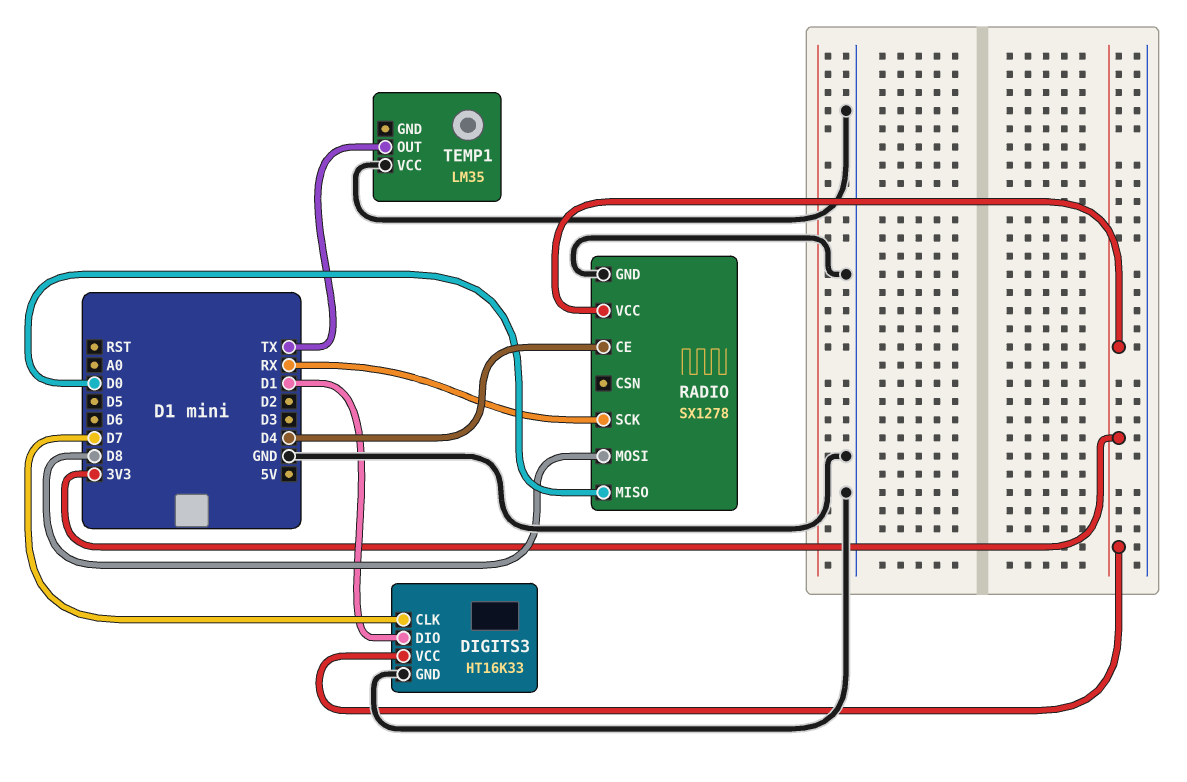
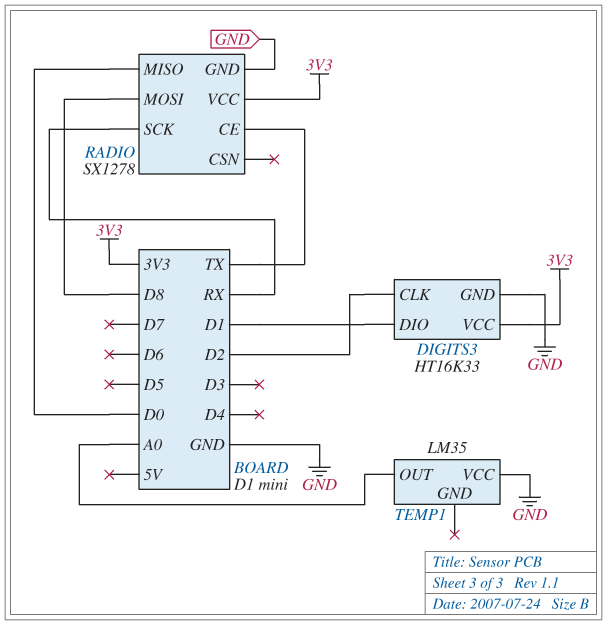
DIGITS3 pin CLK: D7 -> D2
RADIO pin CE: D4 -> TX
TEMP1 pin OUT: TX -> A0

